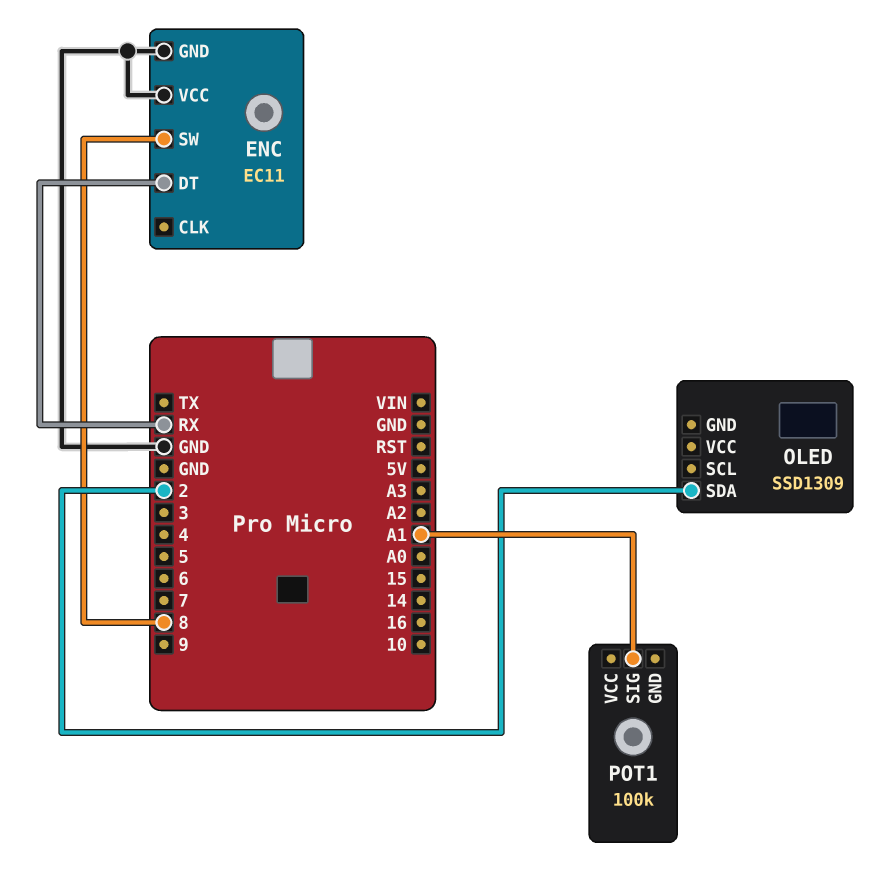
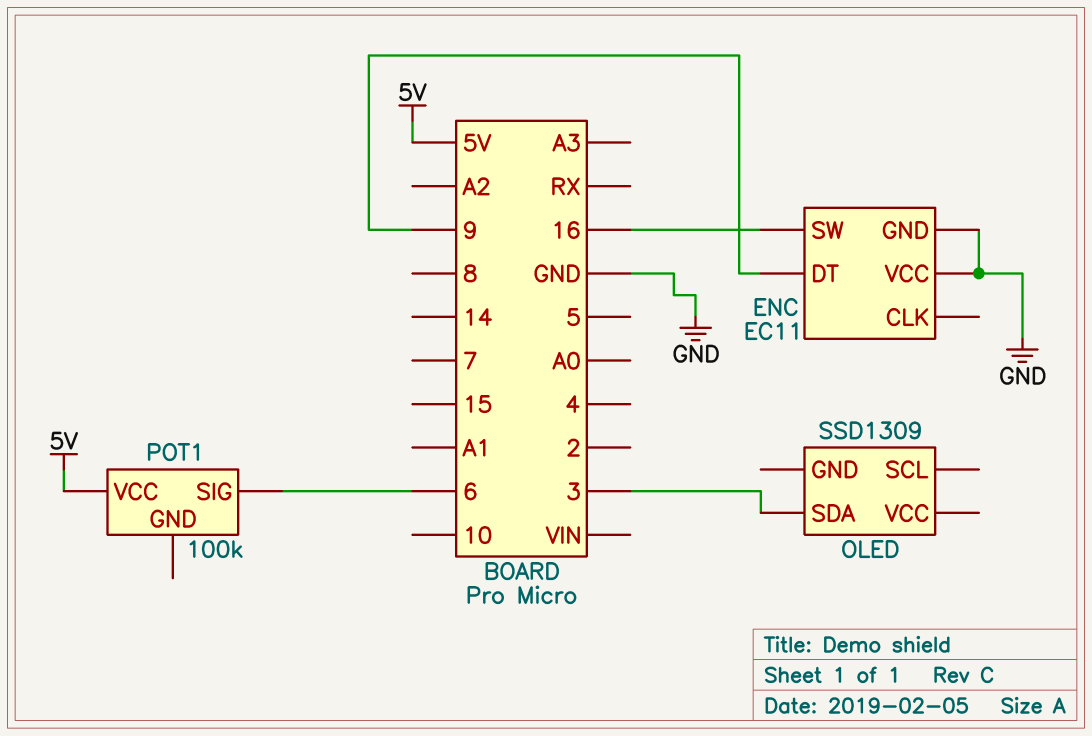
ENC pin DT: RX -> 9
ENC pin SW: 8 -> 16
OLED pin SDA: 2 -> 3
POT1 pin SIG: A1 -> 6
POT1 pin VCC: none -> 5V

